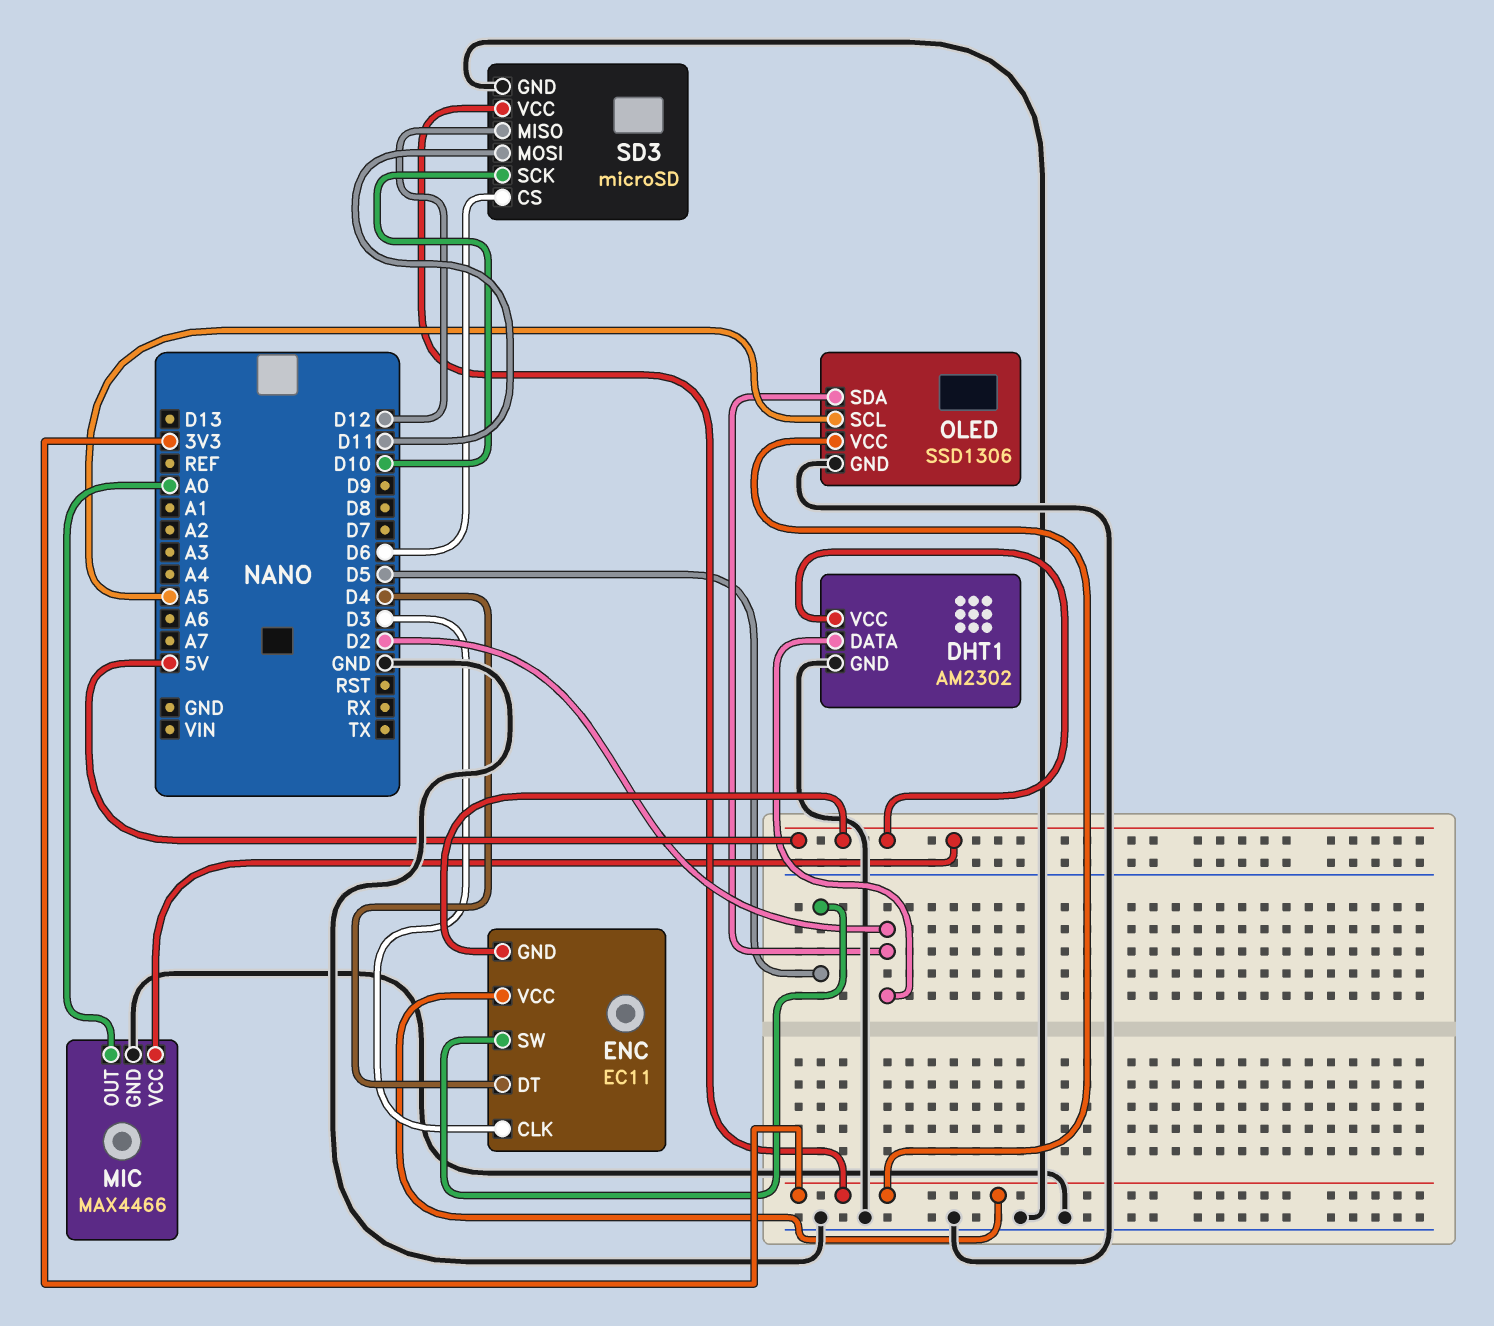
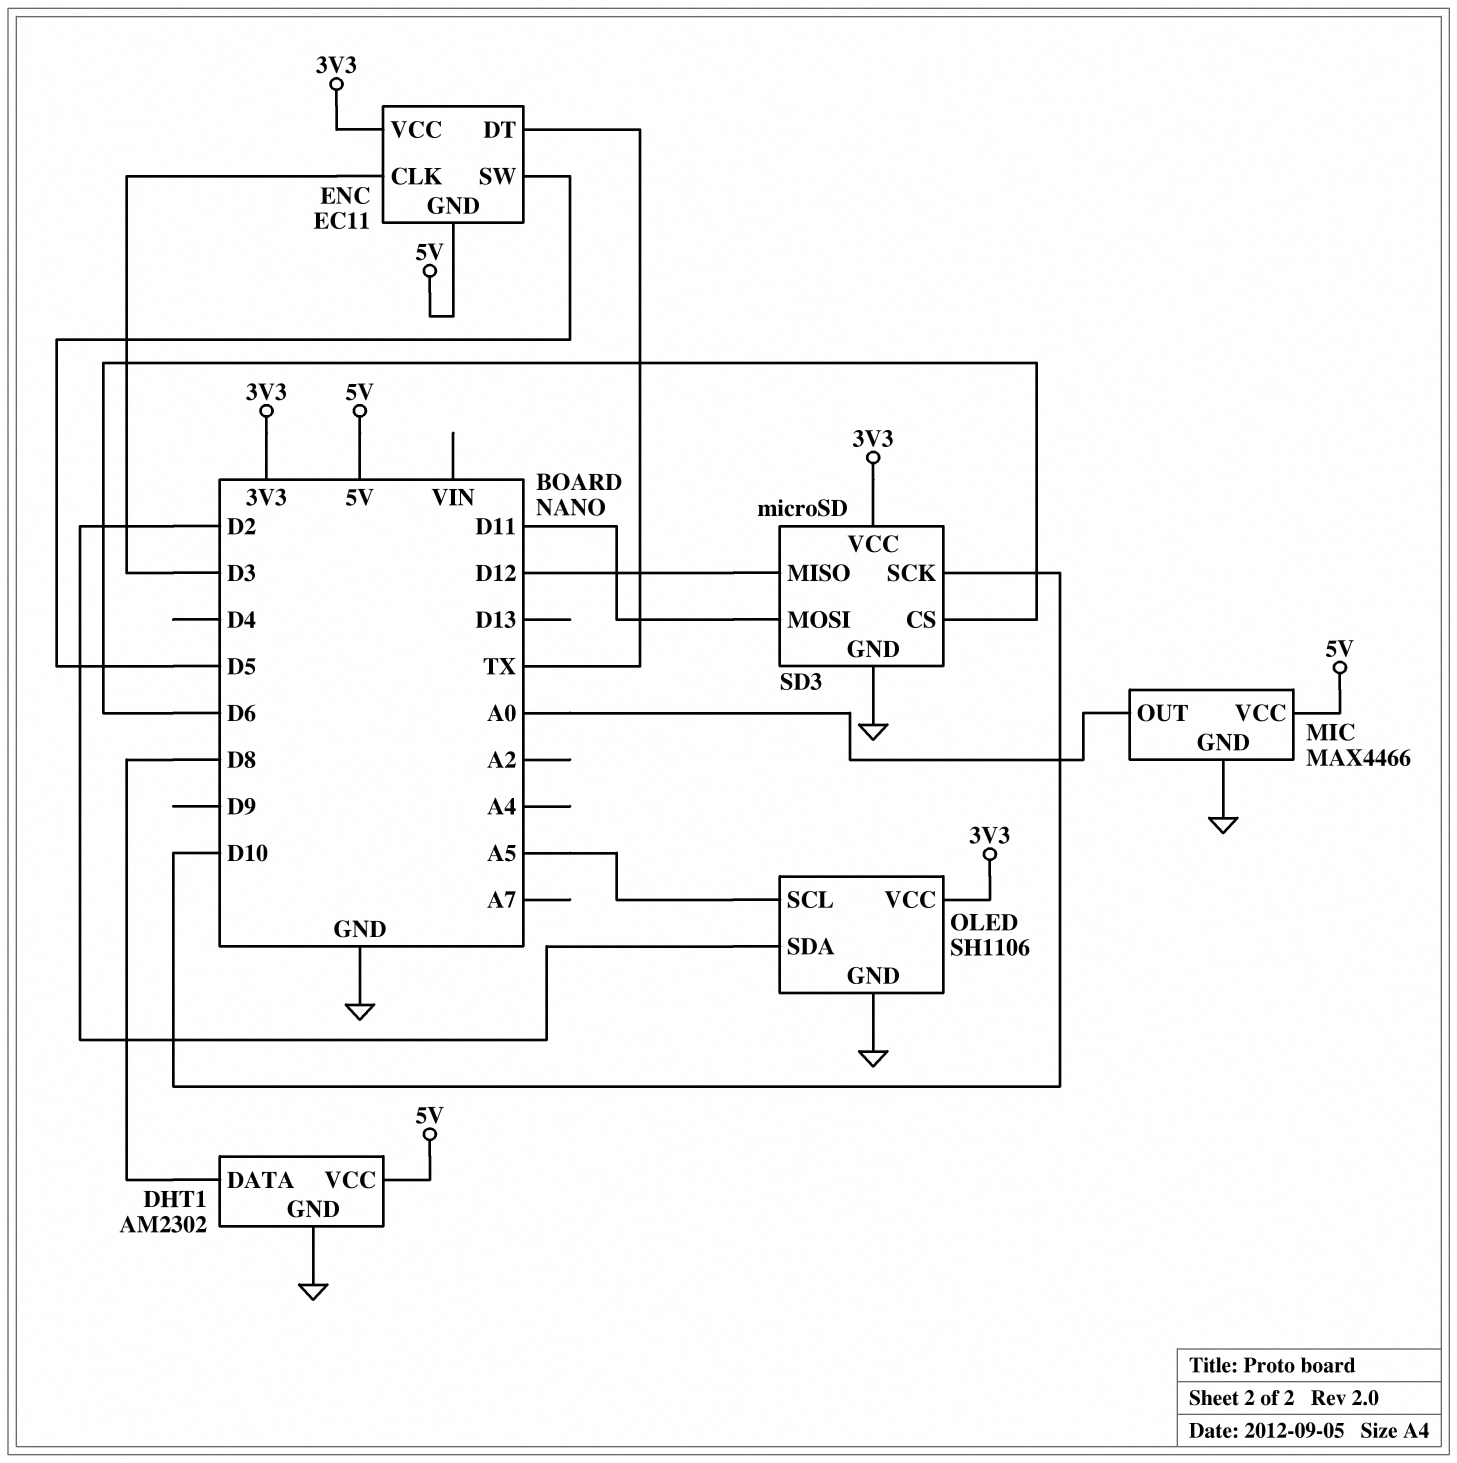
DHT1 pin DATA: D2 -> D8
ENC pin DT: D4 -> TX
OLED: SSD1306 -> SH1106

